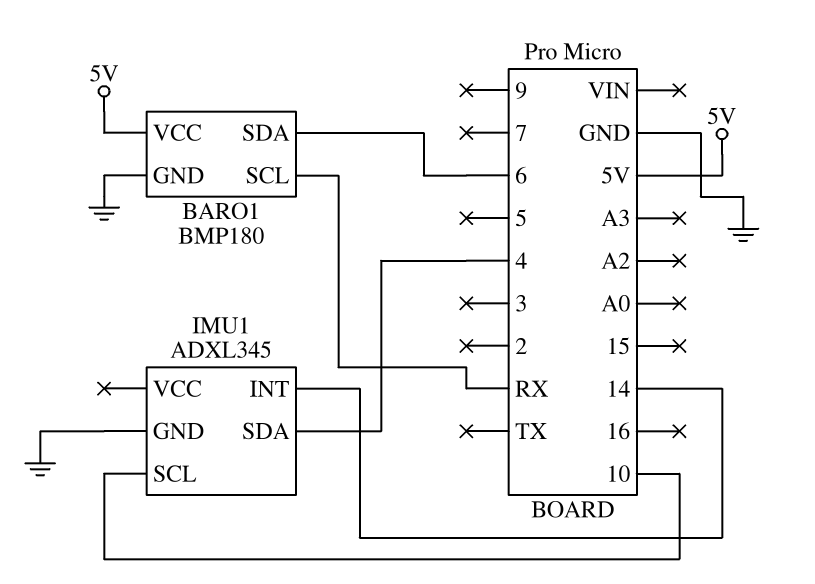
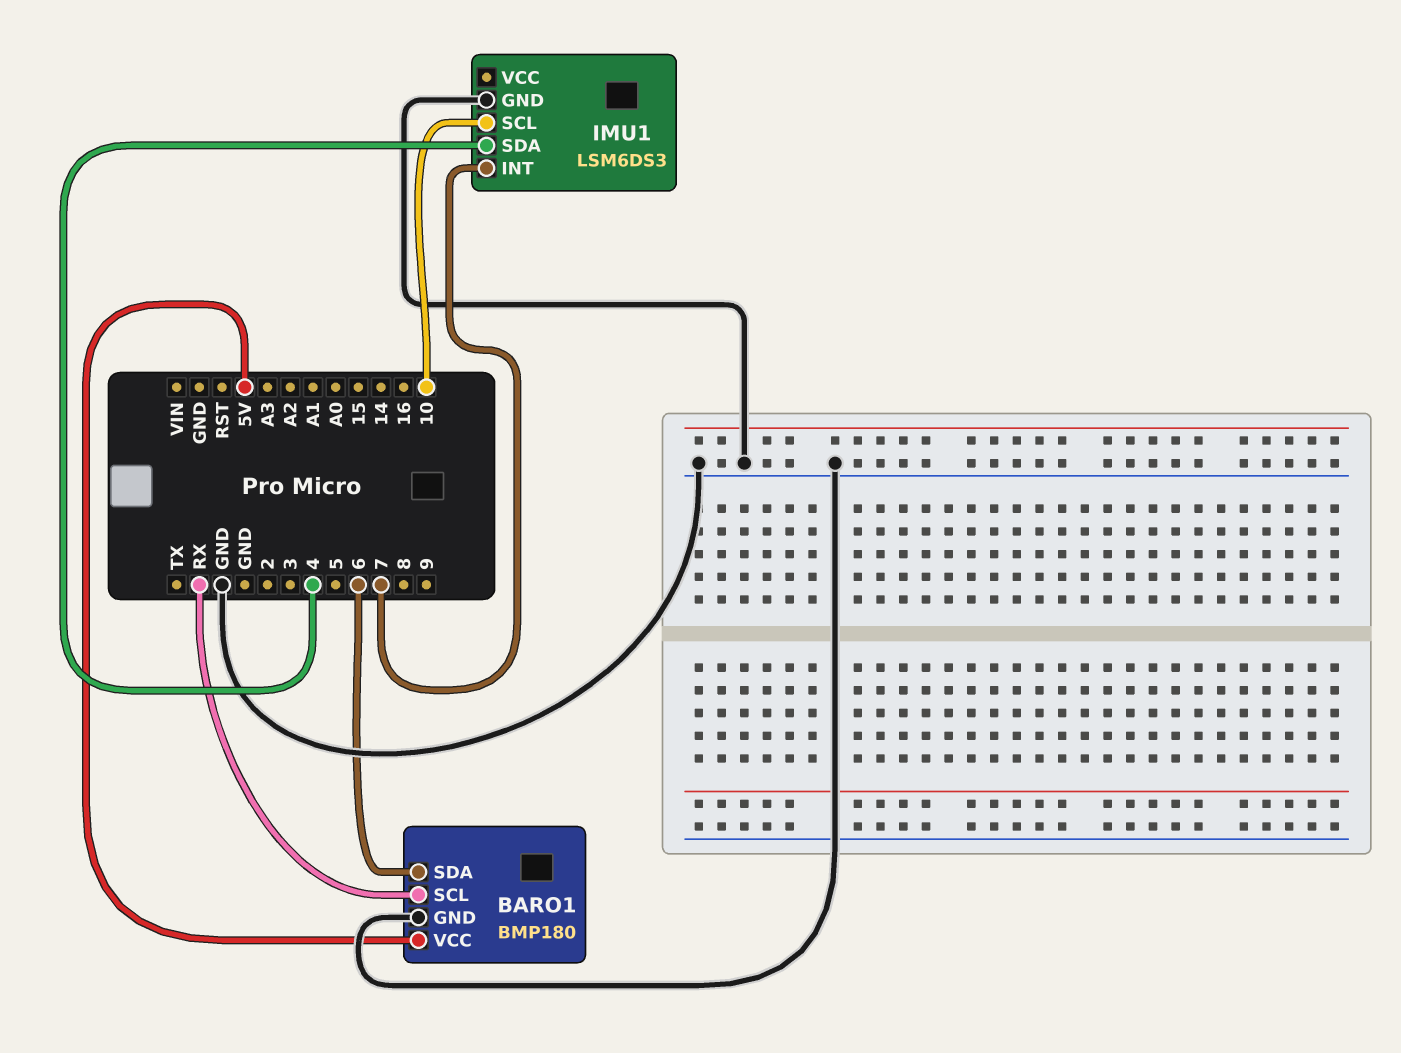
IMU1: ADXL345 -> LSM6DS3
IMU1 pin INT: 14 -> 7

